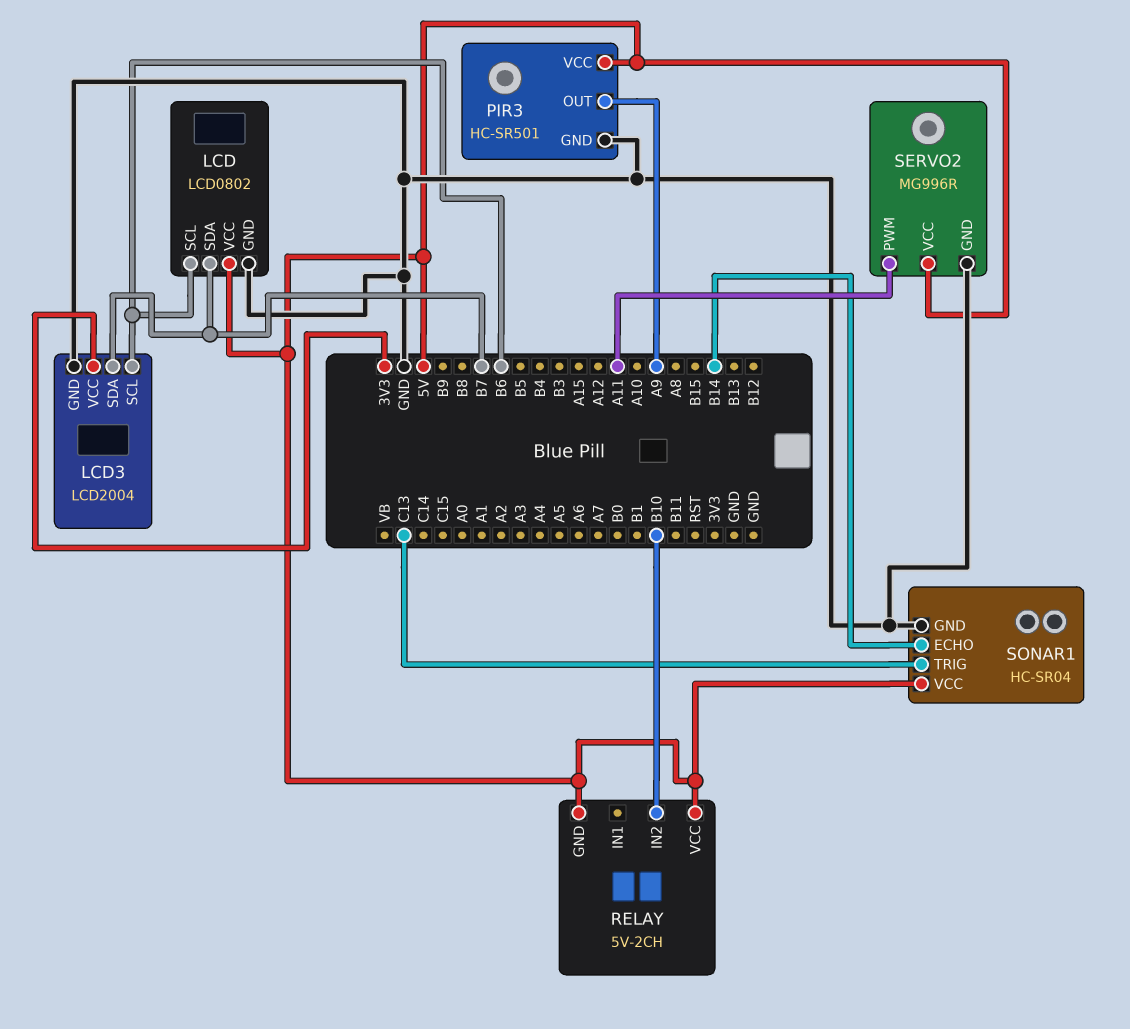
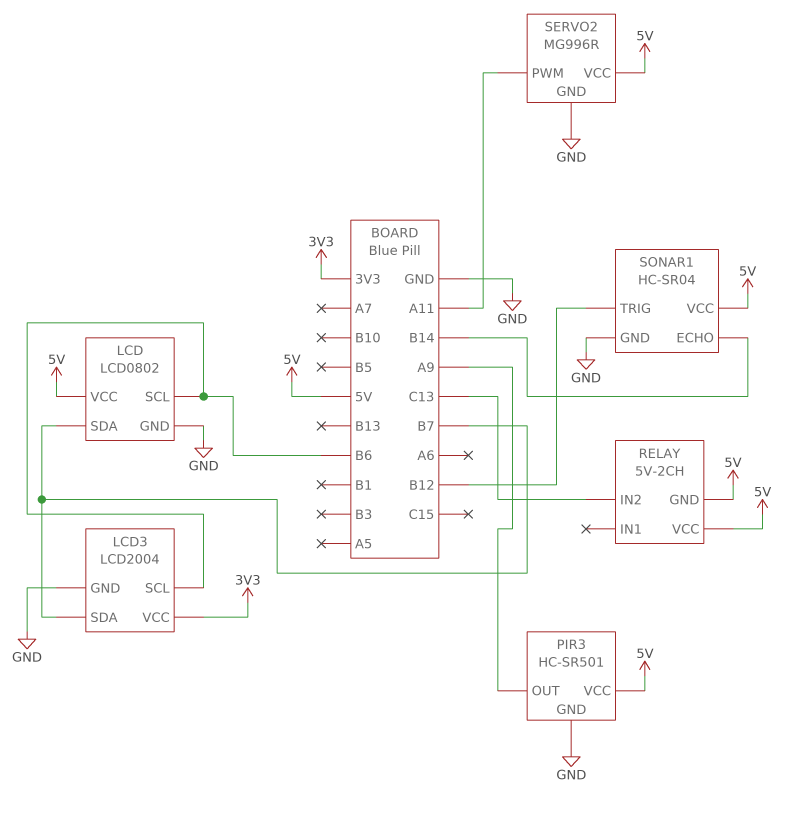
RELAY pin IN2: B10 -> C13
SONAR1 pin TRIG: C13 -> B12

